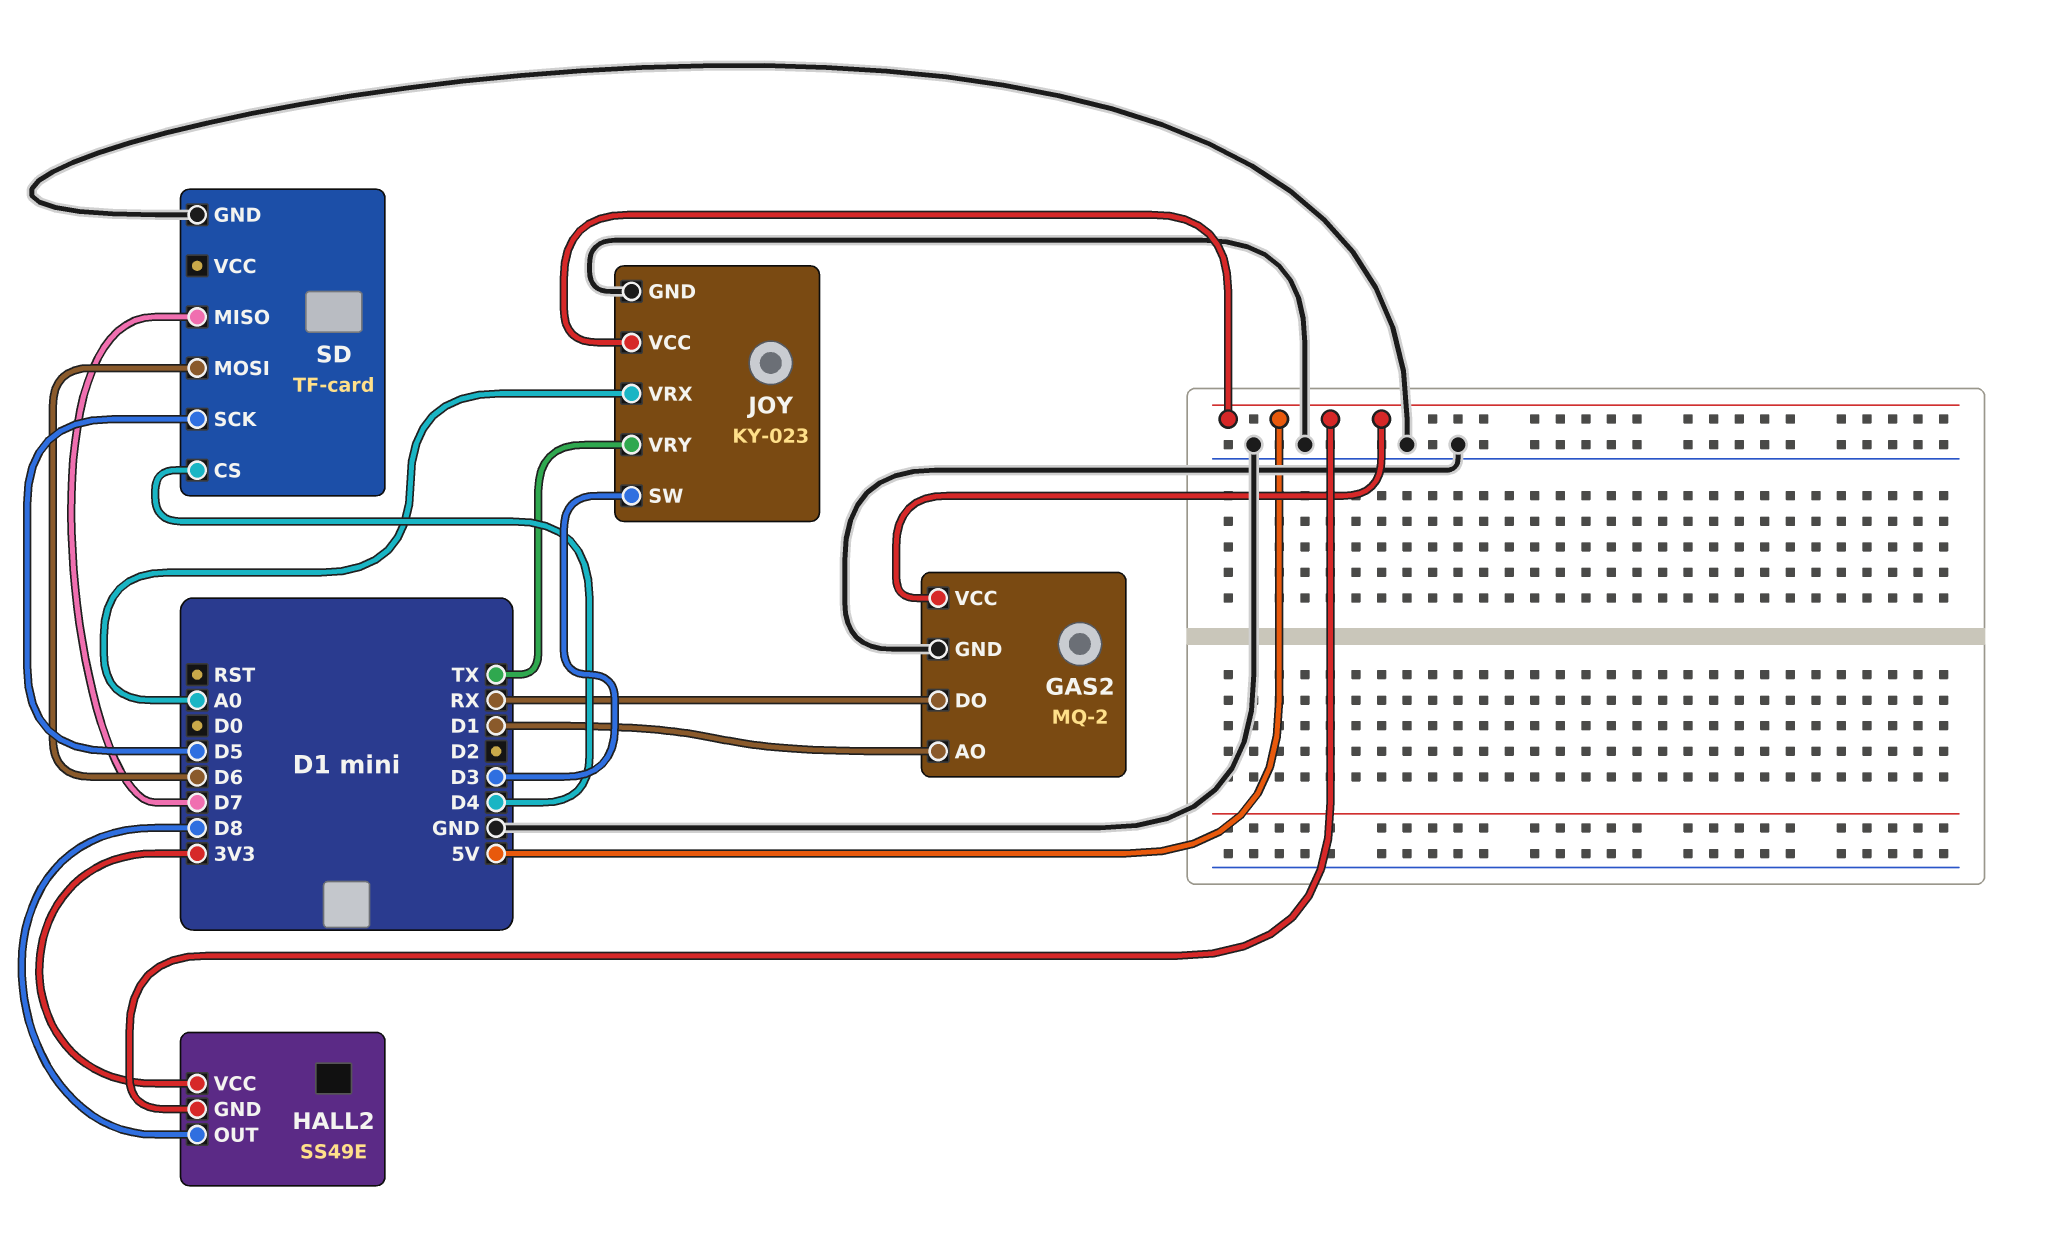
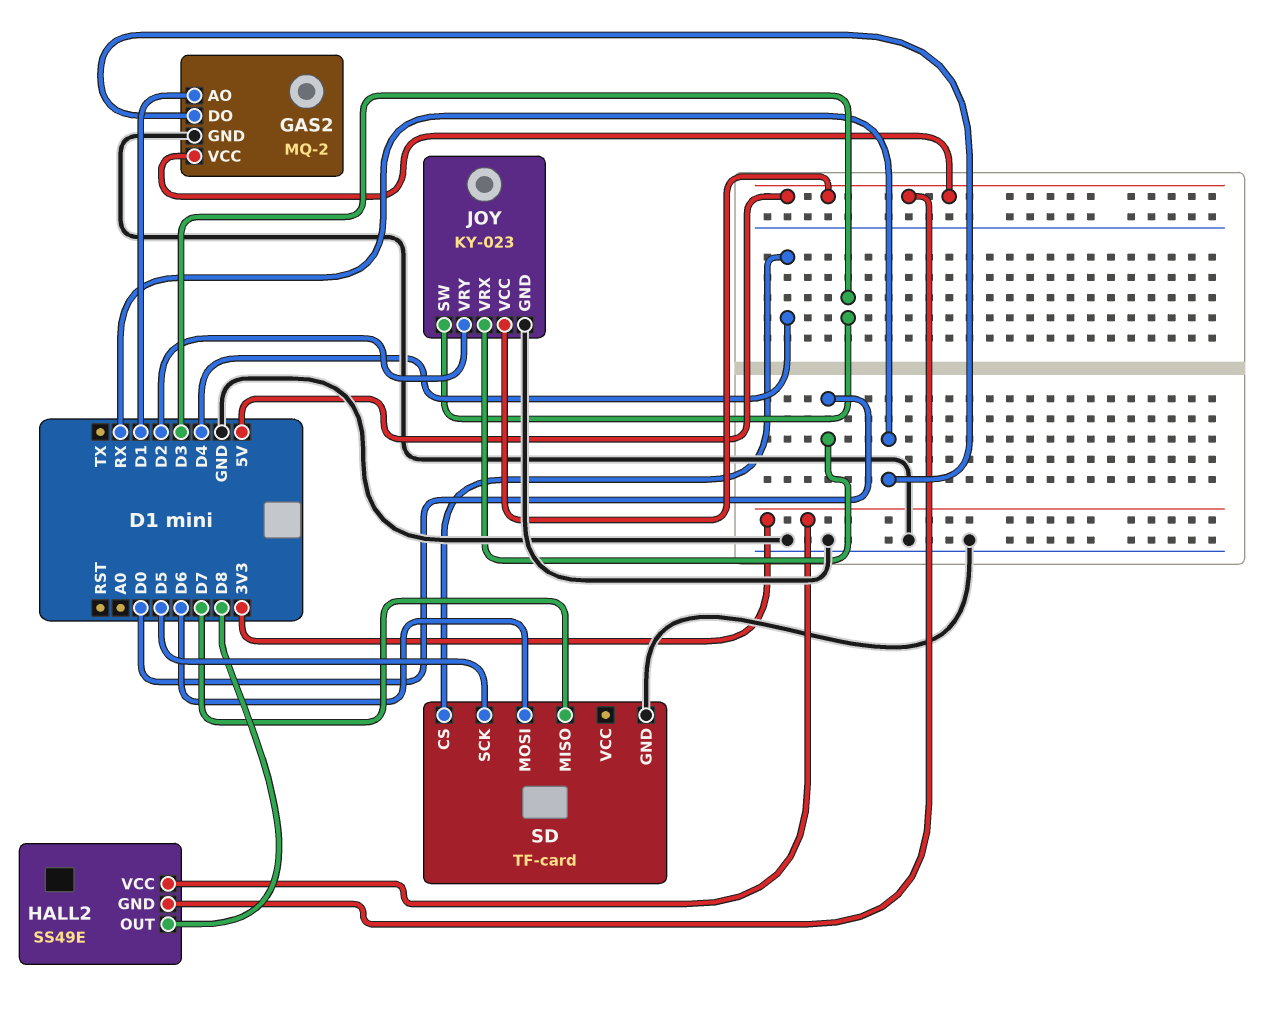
JOY pin VRX: A0 -> D0
JOY pin VRY: TX -> D2

